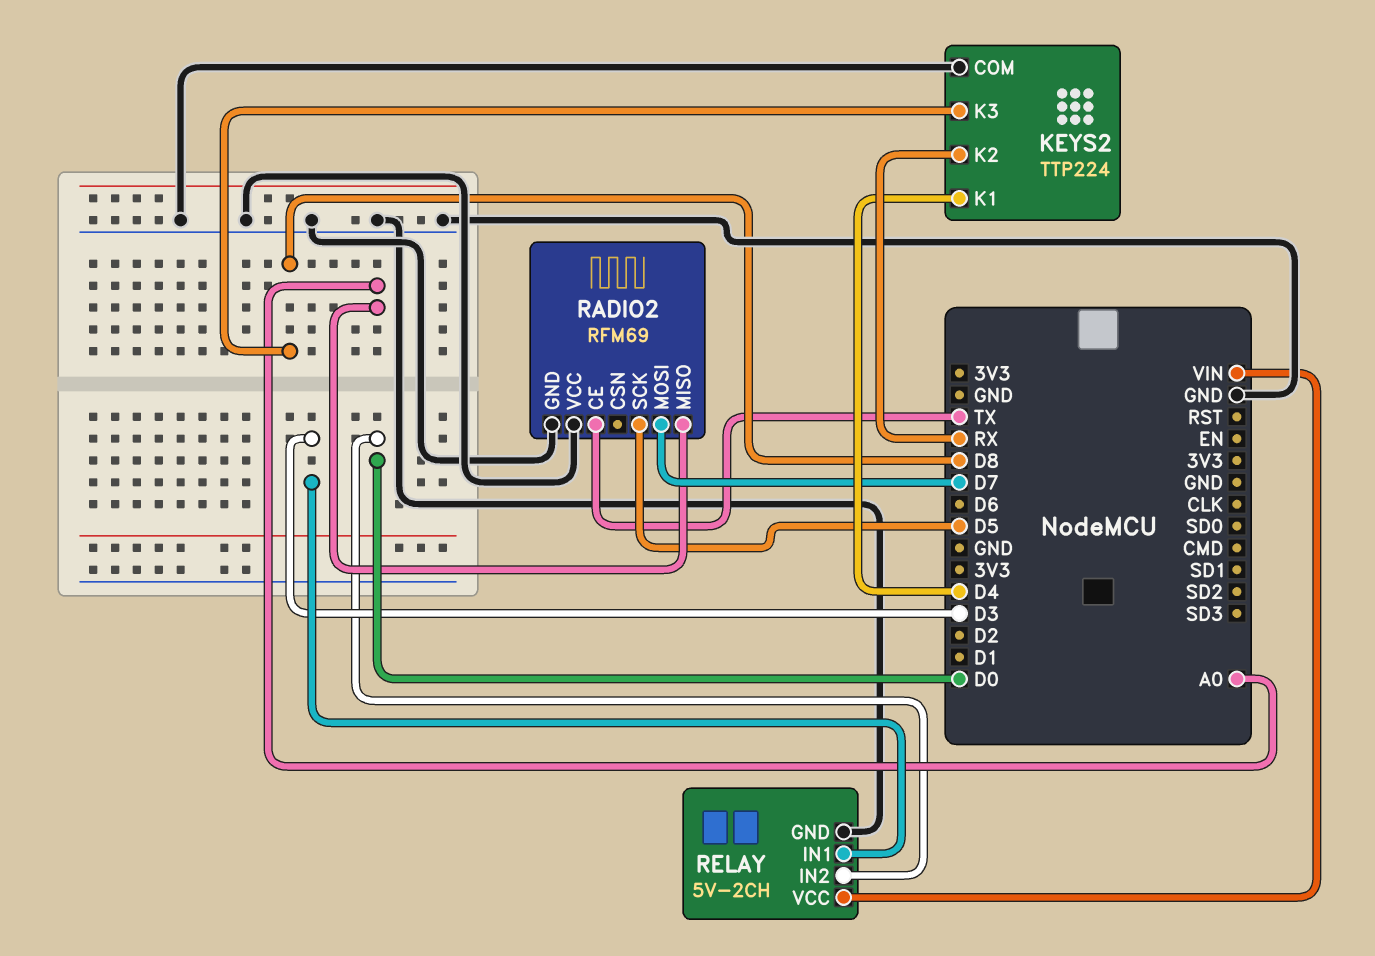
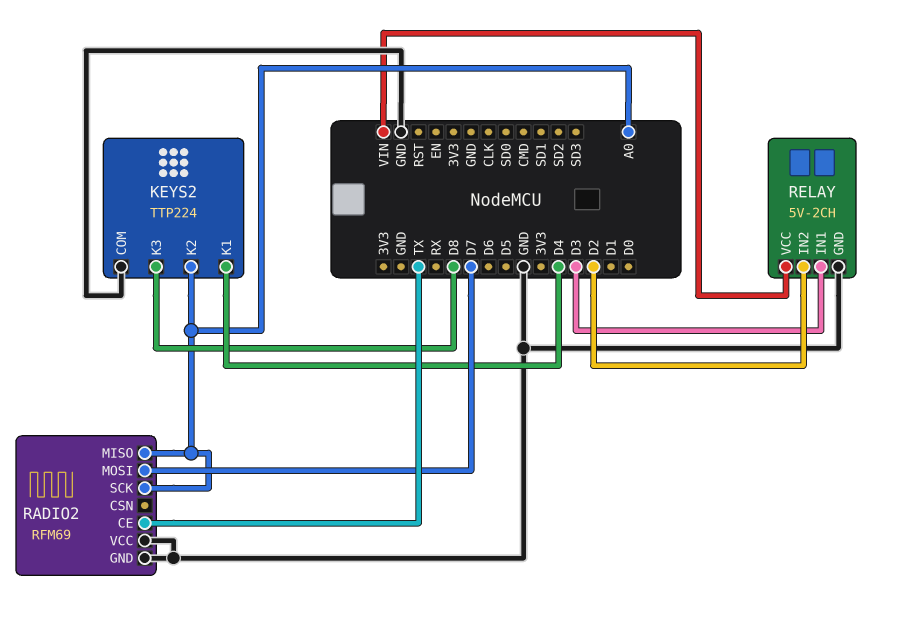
KEYS2 pin K2: RX -> A0
RADIO2 pin SCK: D5 -> A0
RELAY pin IN2: D0 -> D2

